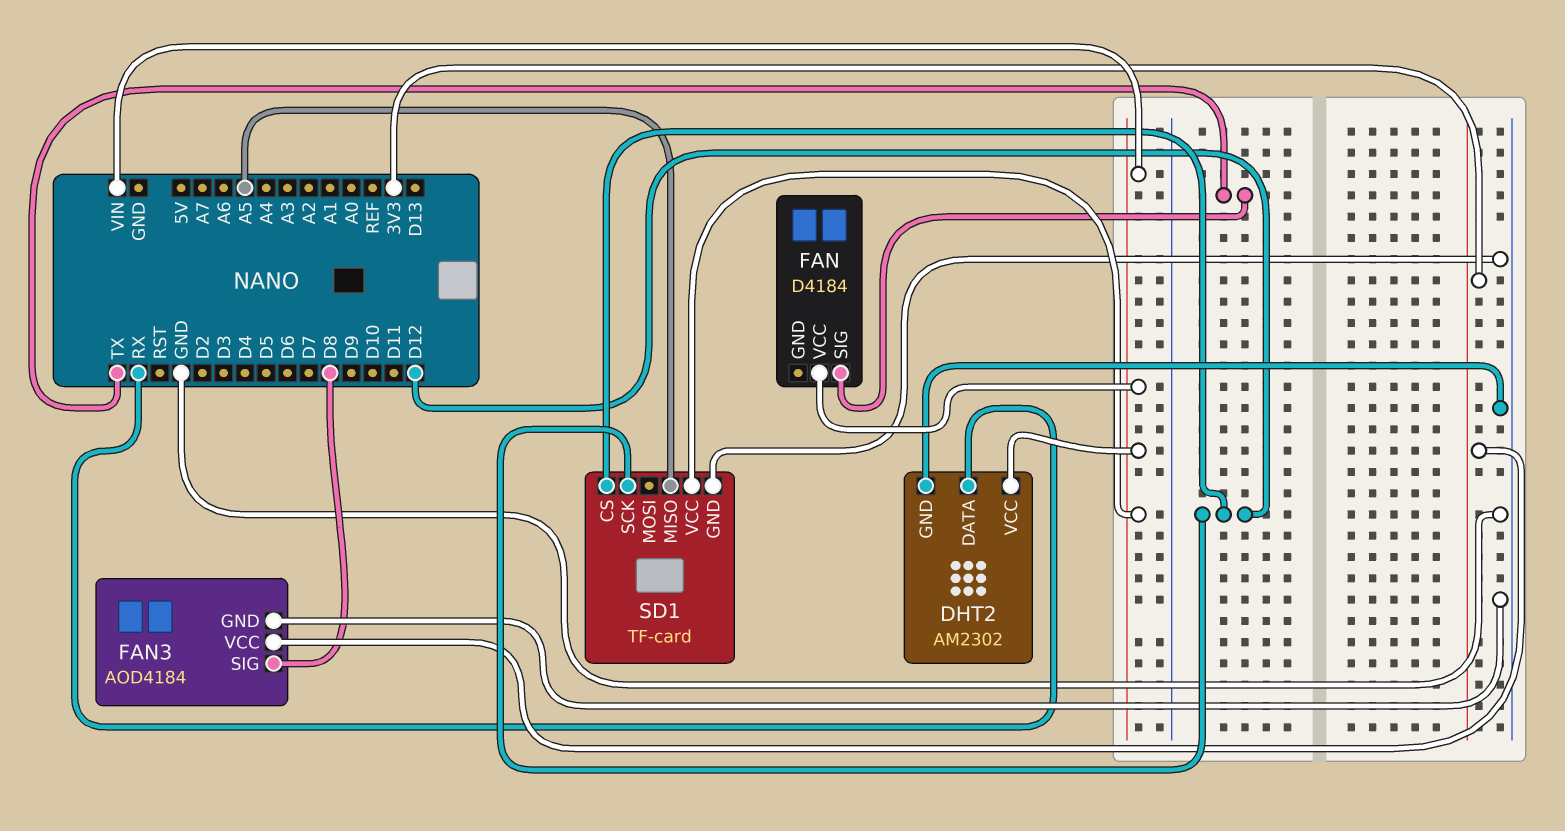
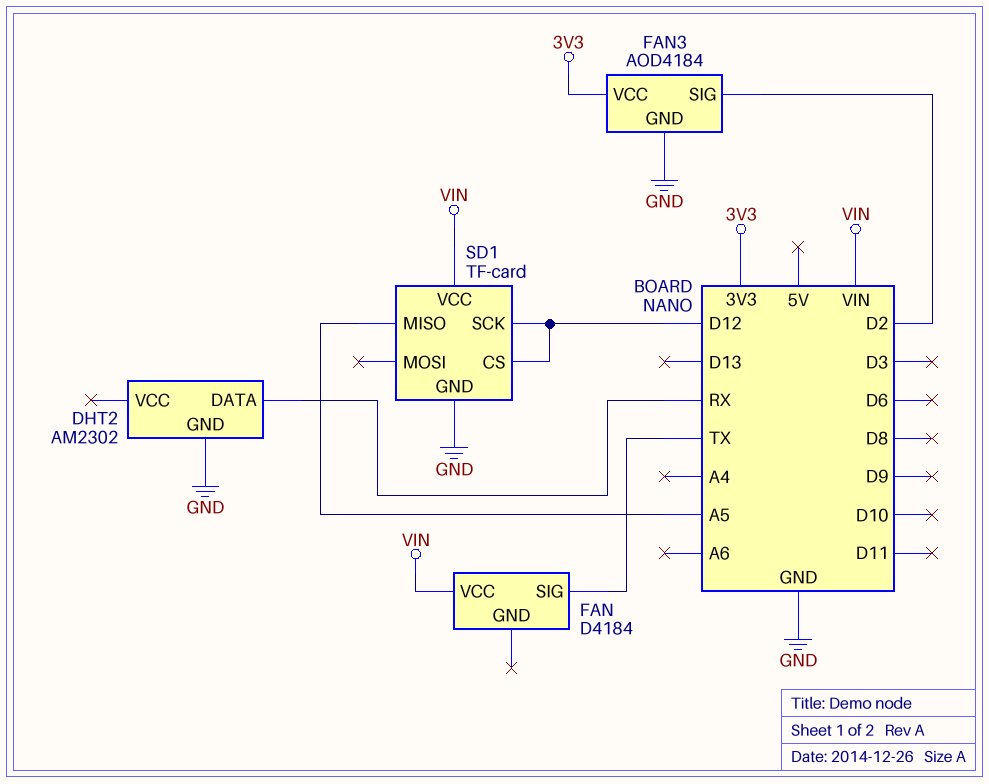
DHT2 pin VCC: VIN -> none
FAN3 pin SIG: D8 -> D2

